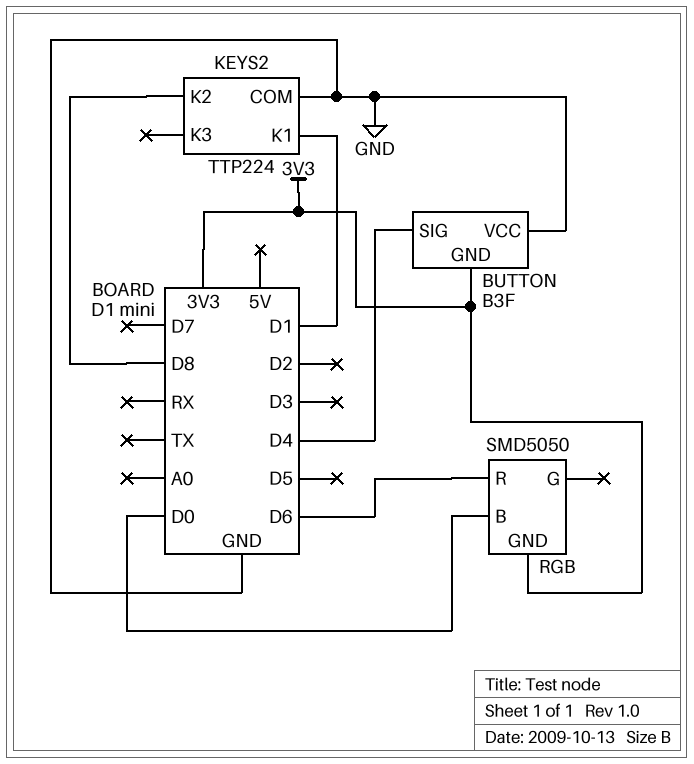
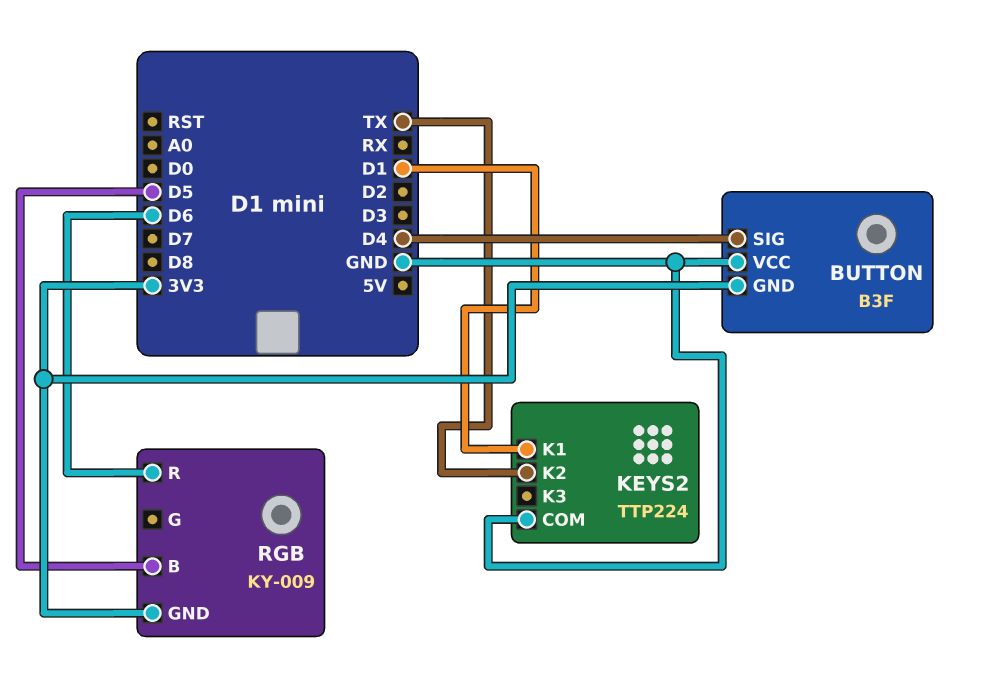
KEYS2 pin K2: D8 -> TX
RGB: SMD5050 -> KY-009
RGB pin B: D0 -> D5

